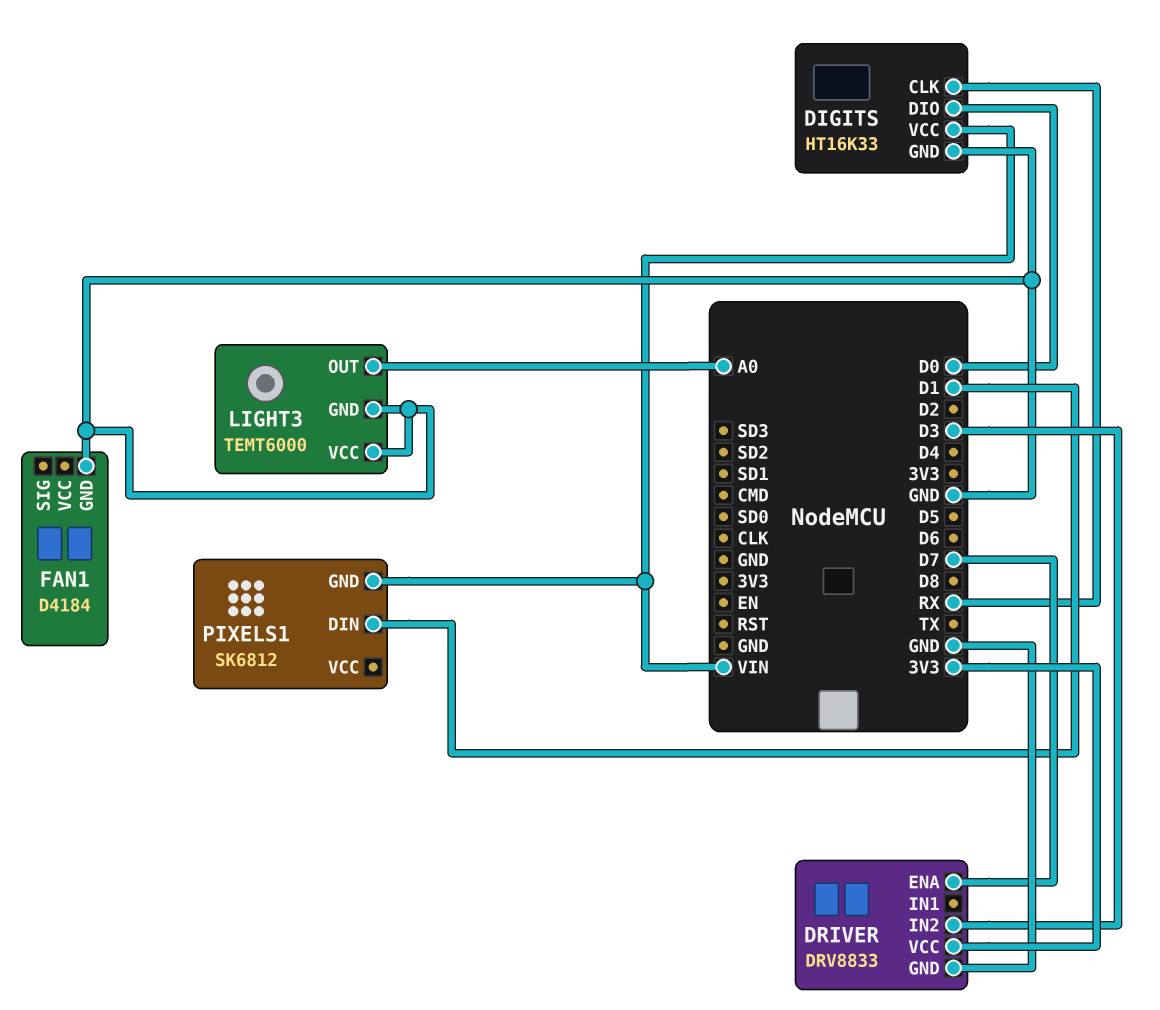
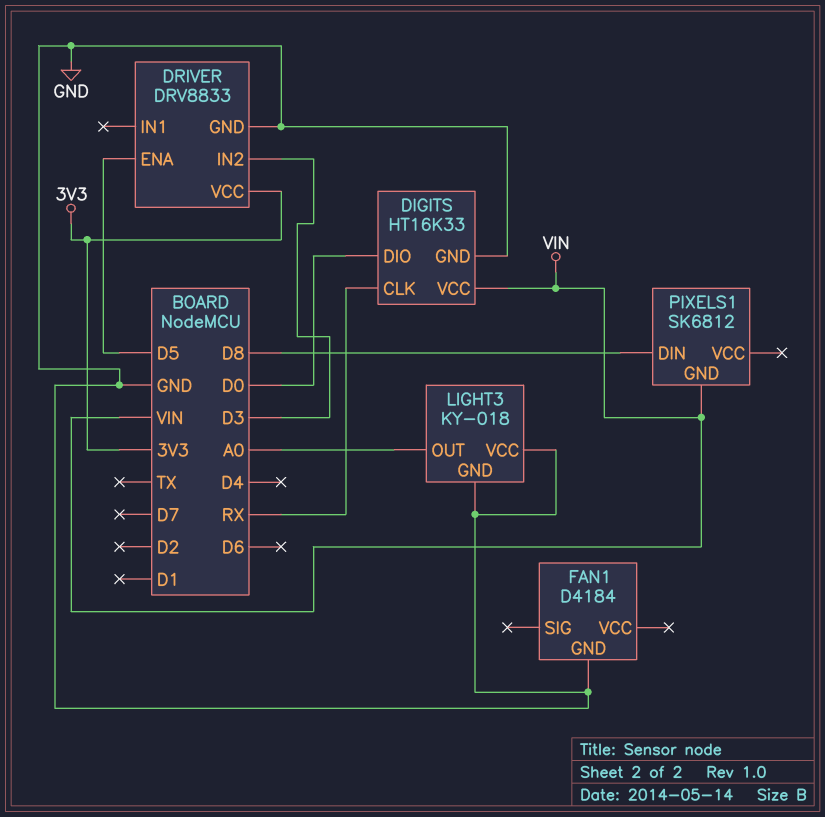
DRIVER pin ENA: D7 -> D5
LIGHT3: TEMT6000 -> KY-018
PIXELS1 pin DIN: D1 -> D8

